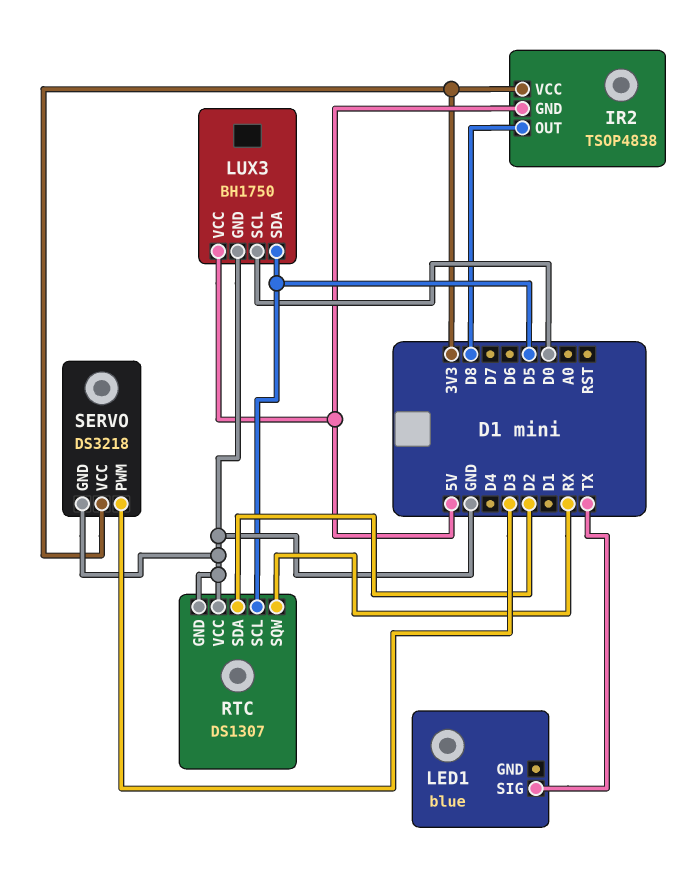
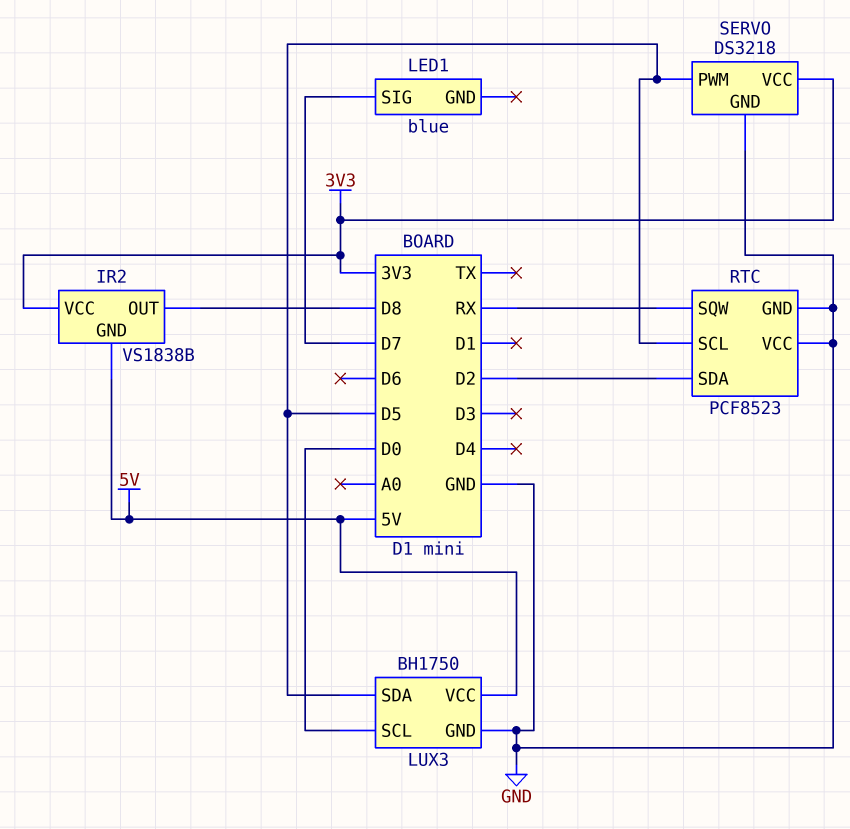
IR2: TSOP4838 -> VS1838B
LED1 pin SIG: TX -> D7
RTC: DS1307 -> PCF8523
SERVO pin PWM: D3 -> D5

